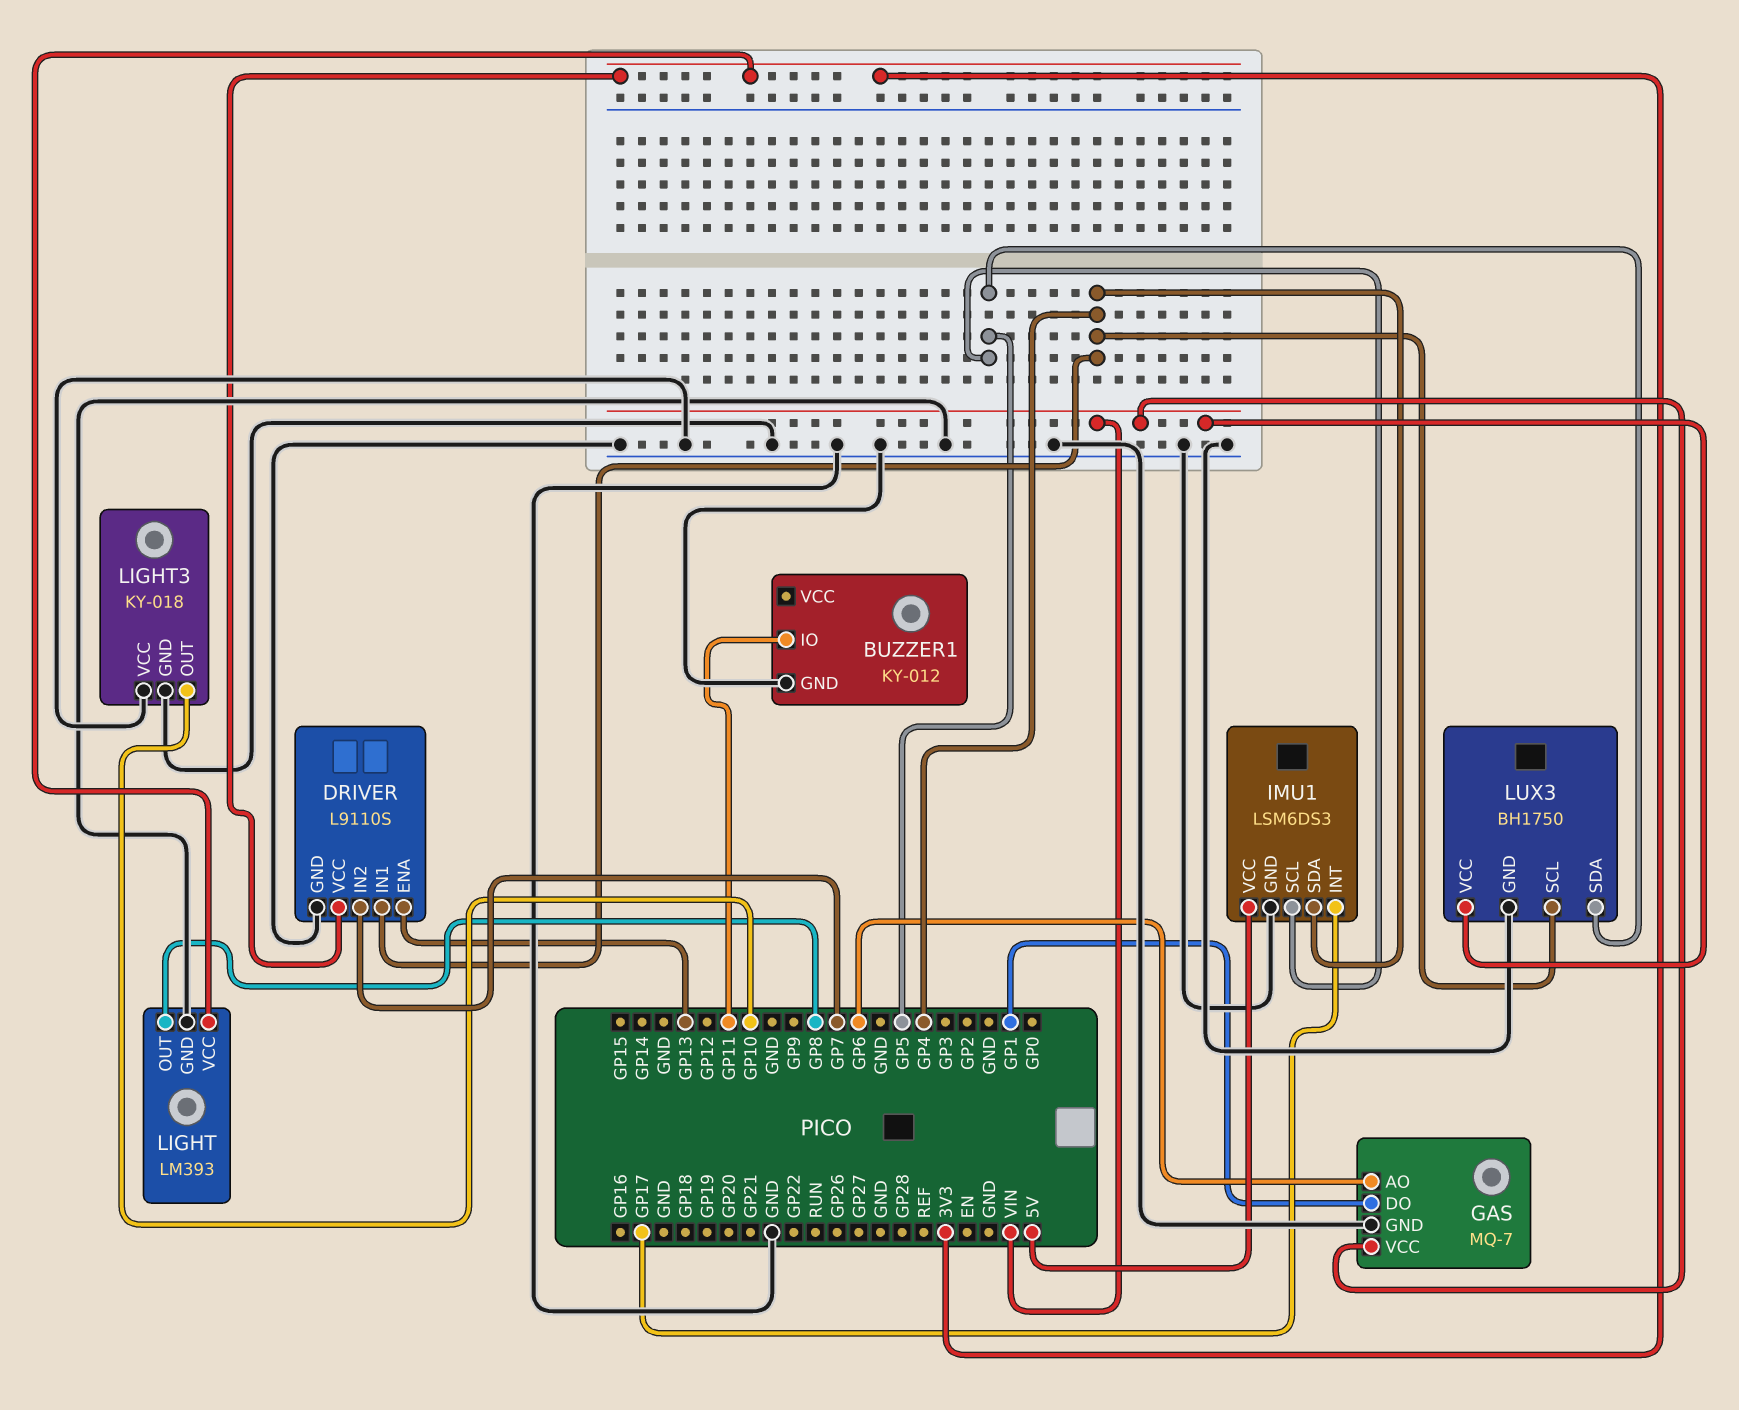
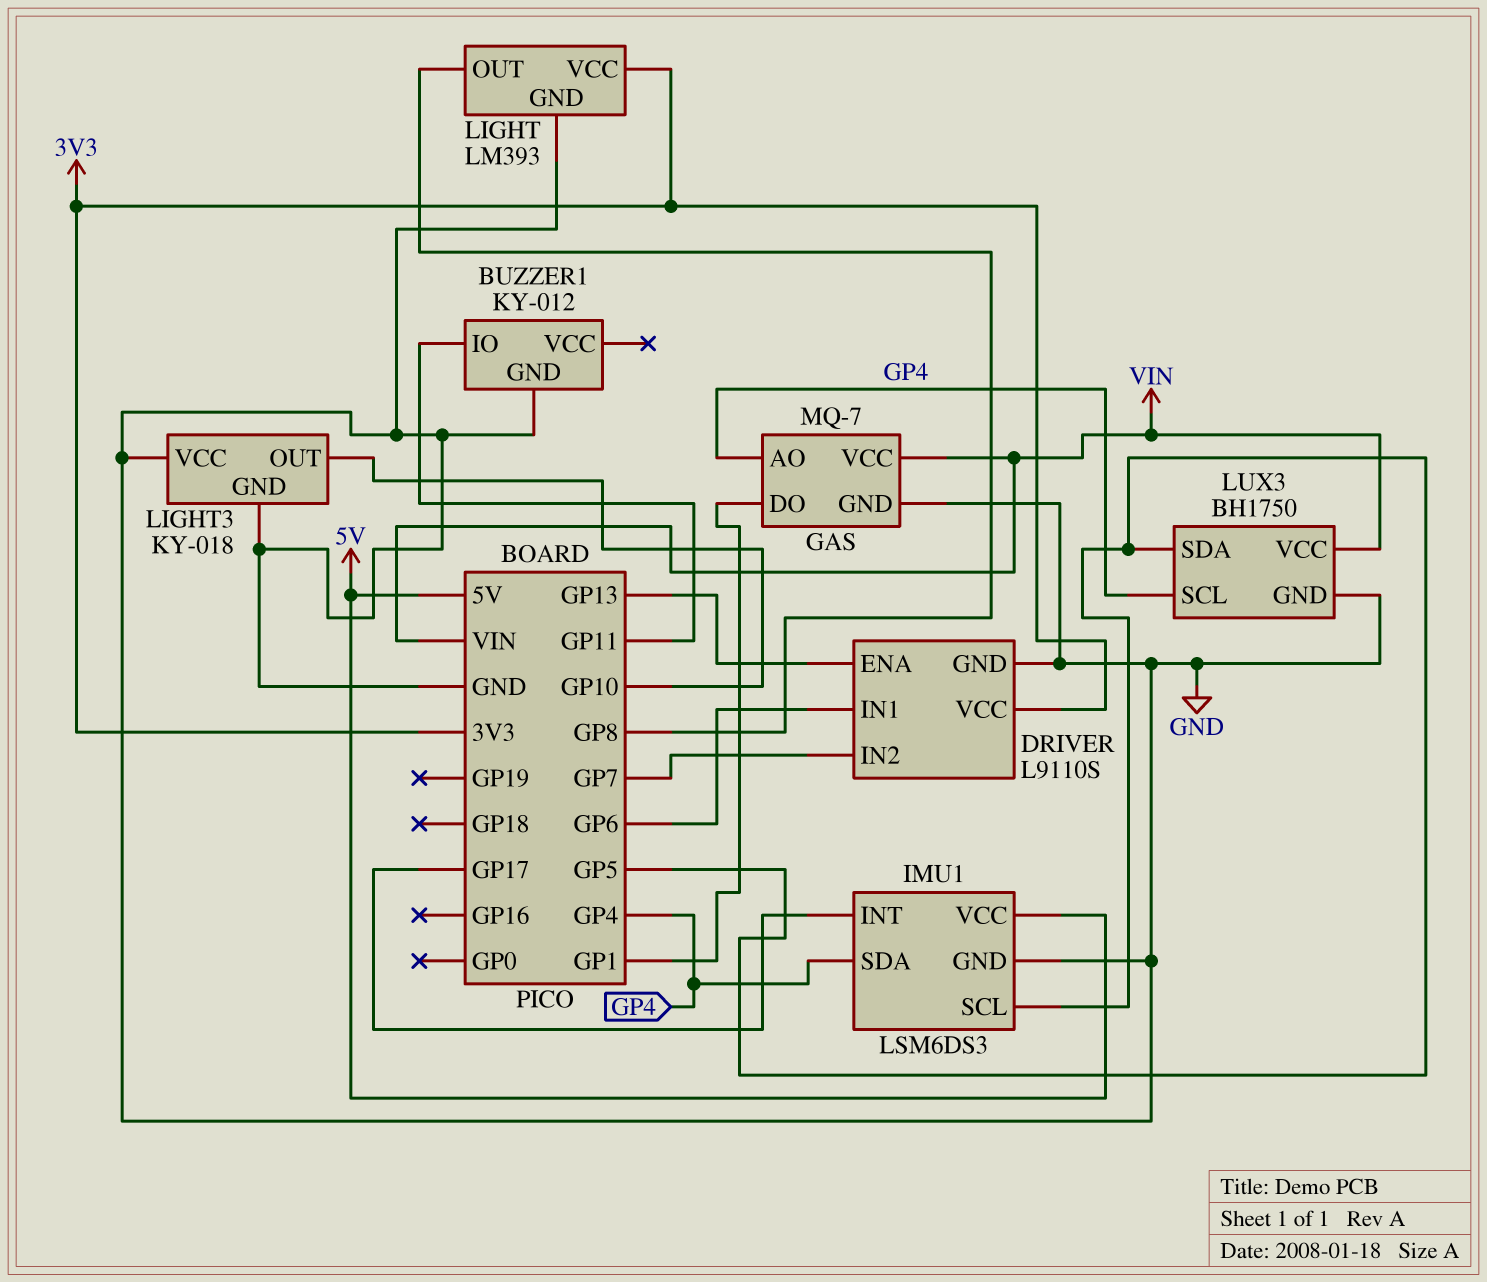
DRIVER pin IN1: GP4 -> GP6
GAS pin AO: GP6 -> GP4

